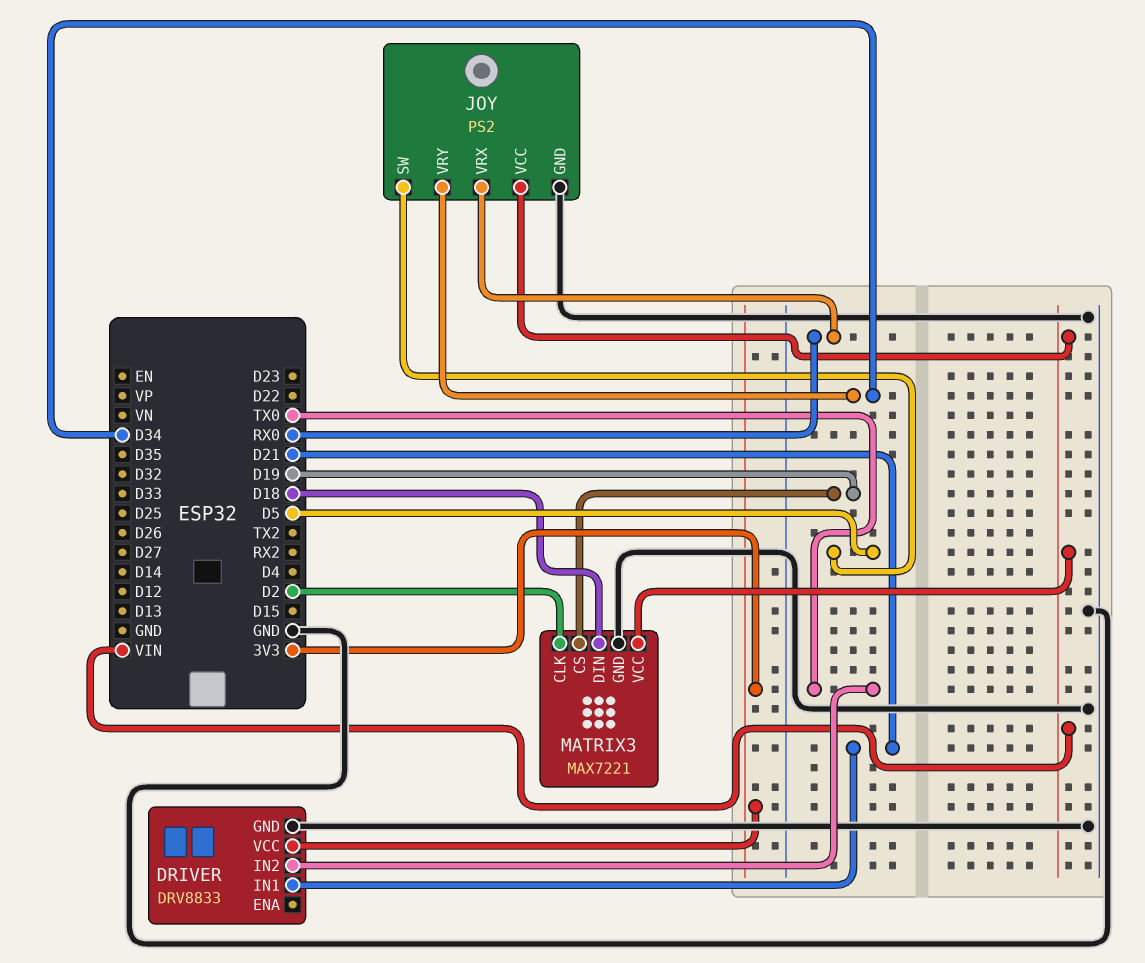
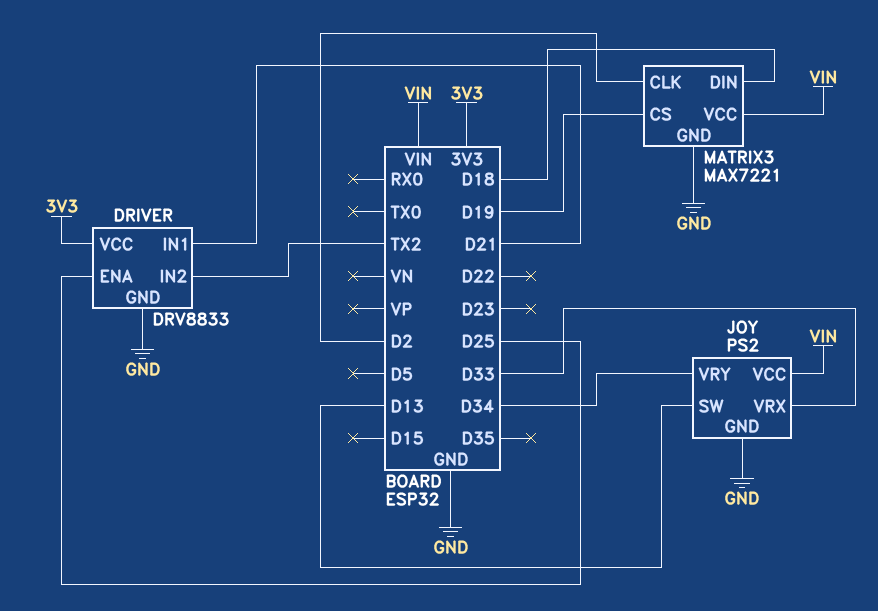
DRIVER pin ENA: none -> D25
DRIVER pin IN2: TX0 -> TX2
JOY pin SW: D5 -> D13
JOY pin VRX: RX0 -> D33

